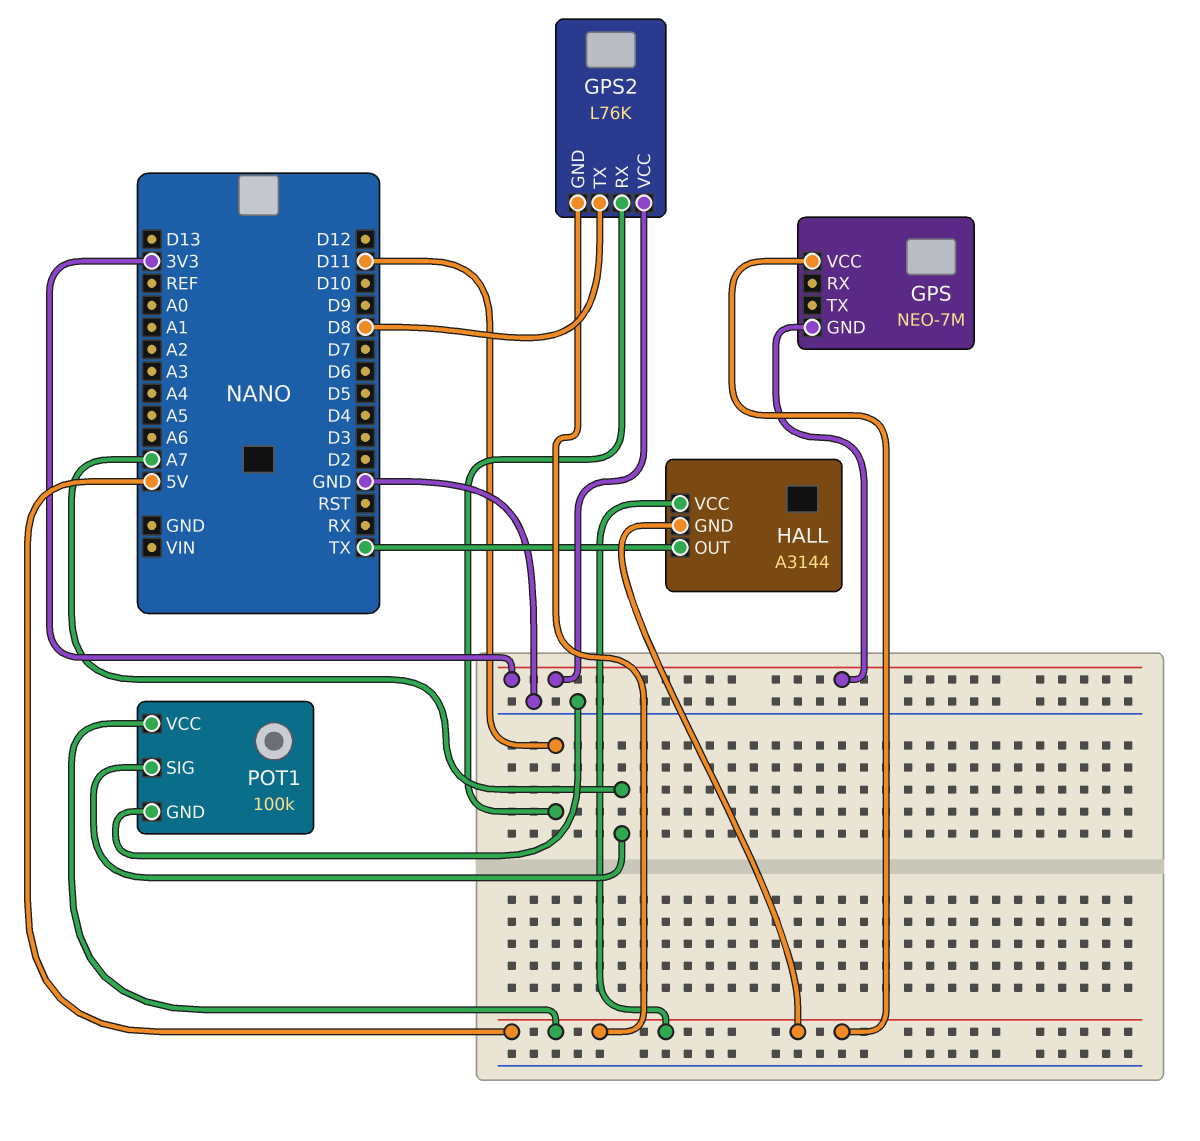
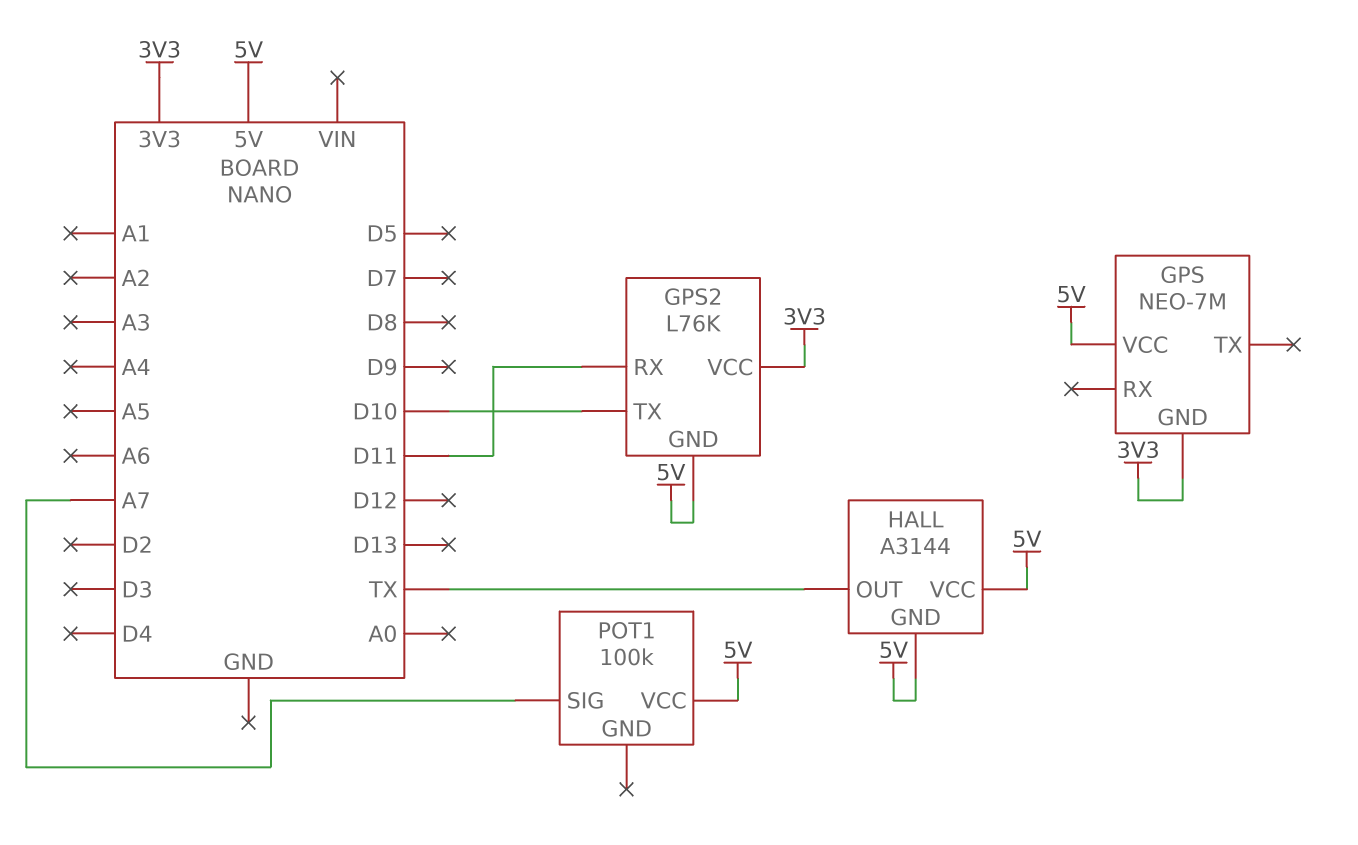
GPS2 pin TX: D8 -> D10
POT1 pin GND: GND -> none

